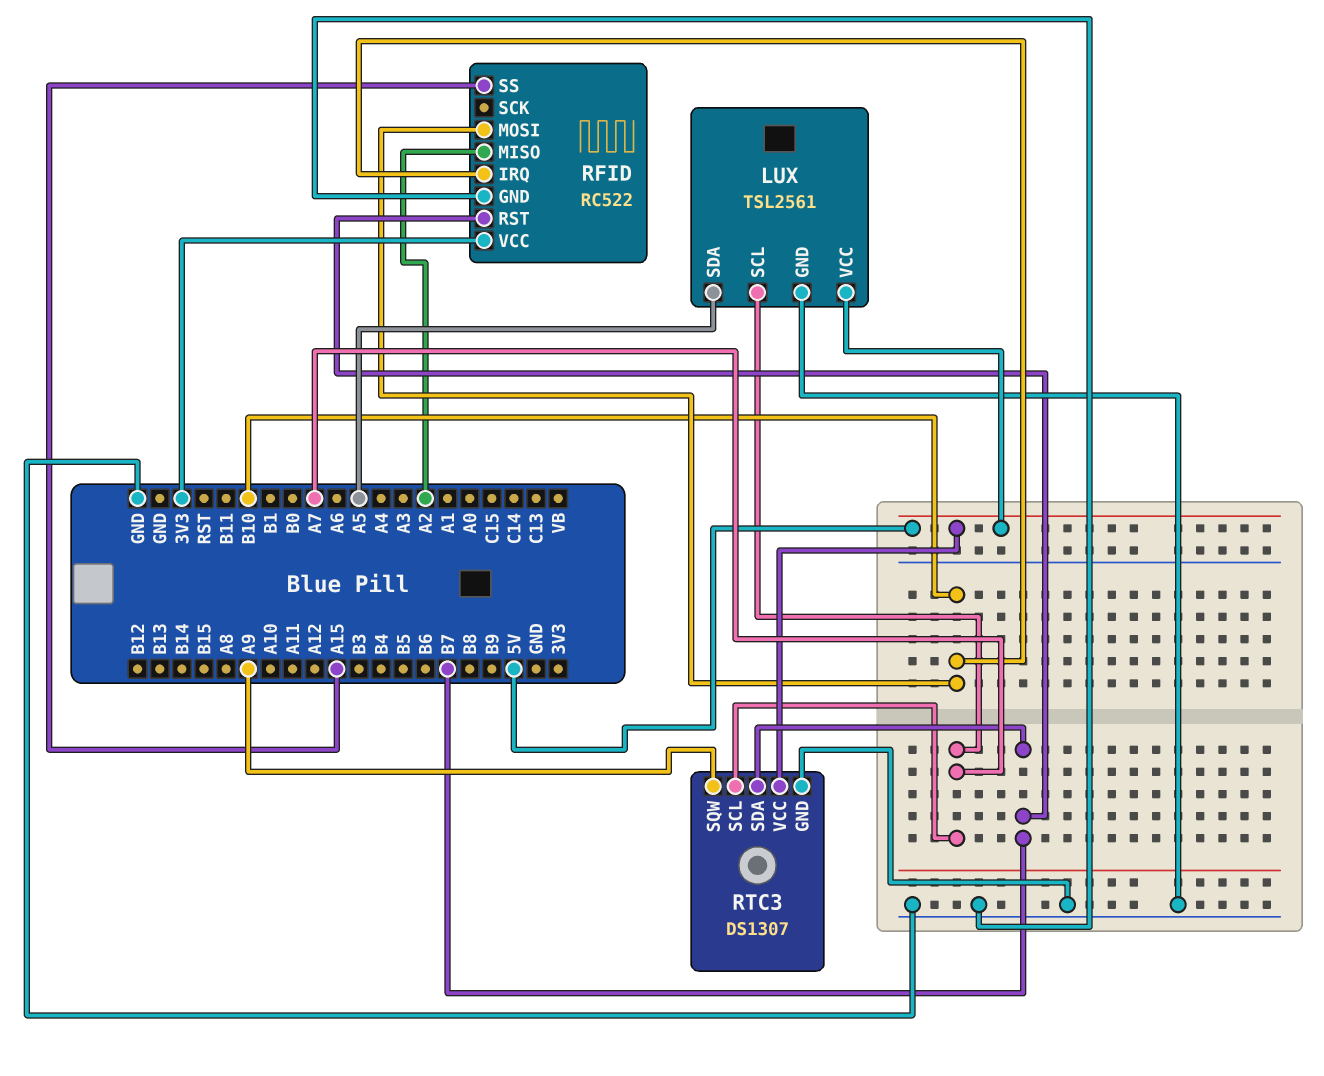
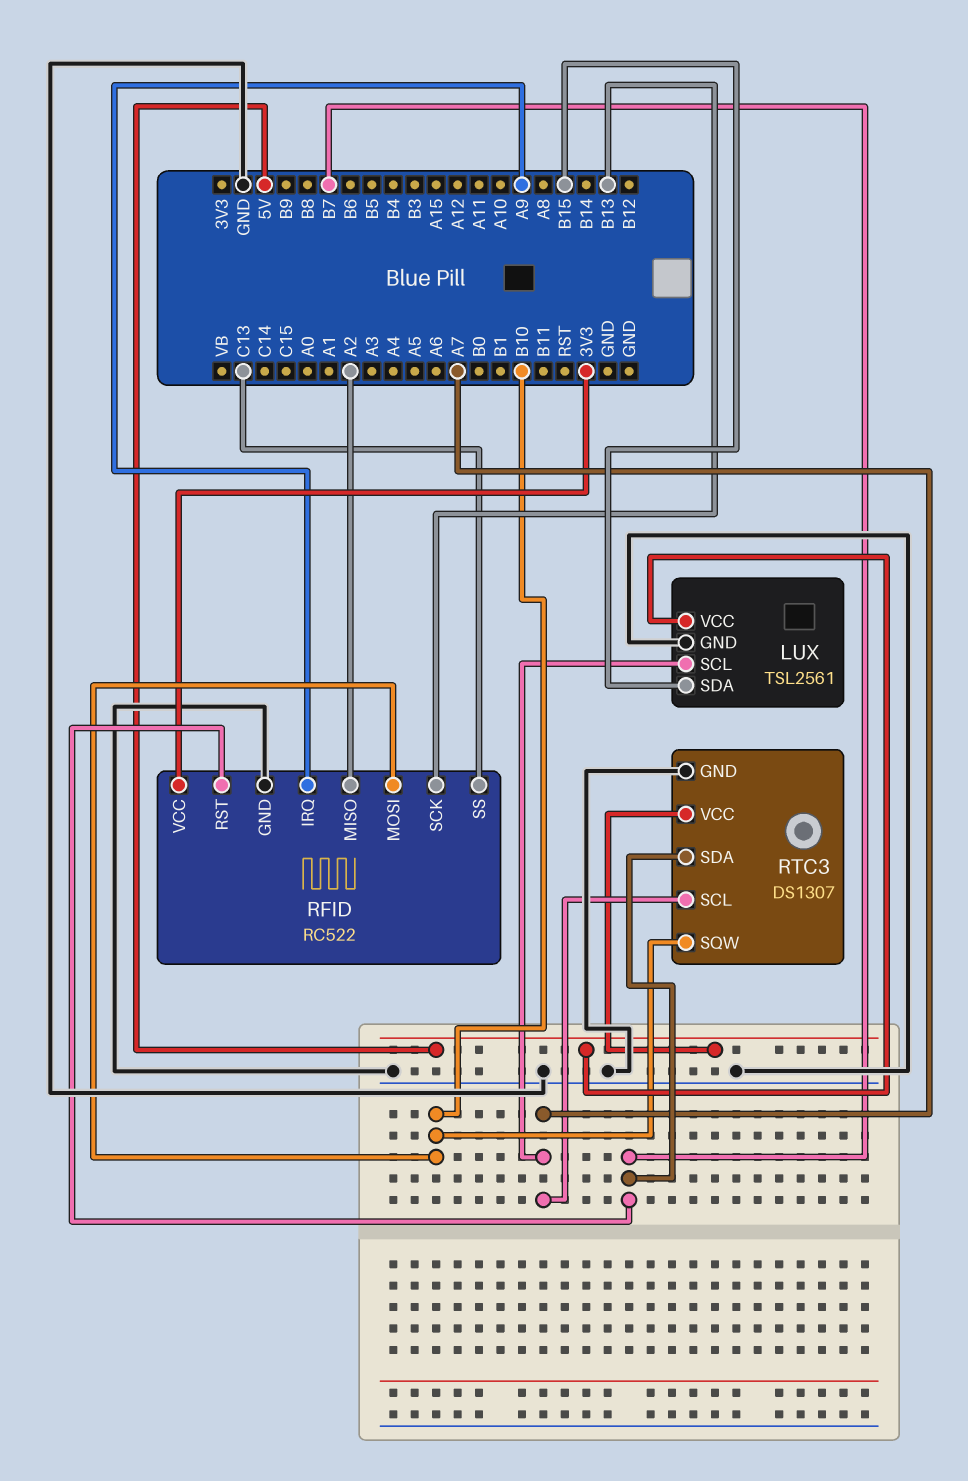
LUX pin SDA: A5 -> B15
RFID pin IRQ: B10 -> A9
RFID pin SCK: none -> B13
RFID pin SS: A15 -> C13
RTC3 pin SQW: A9 -> B10

